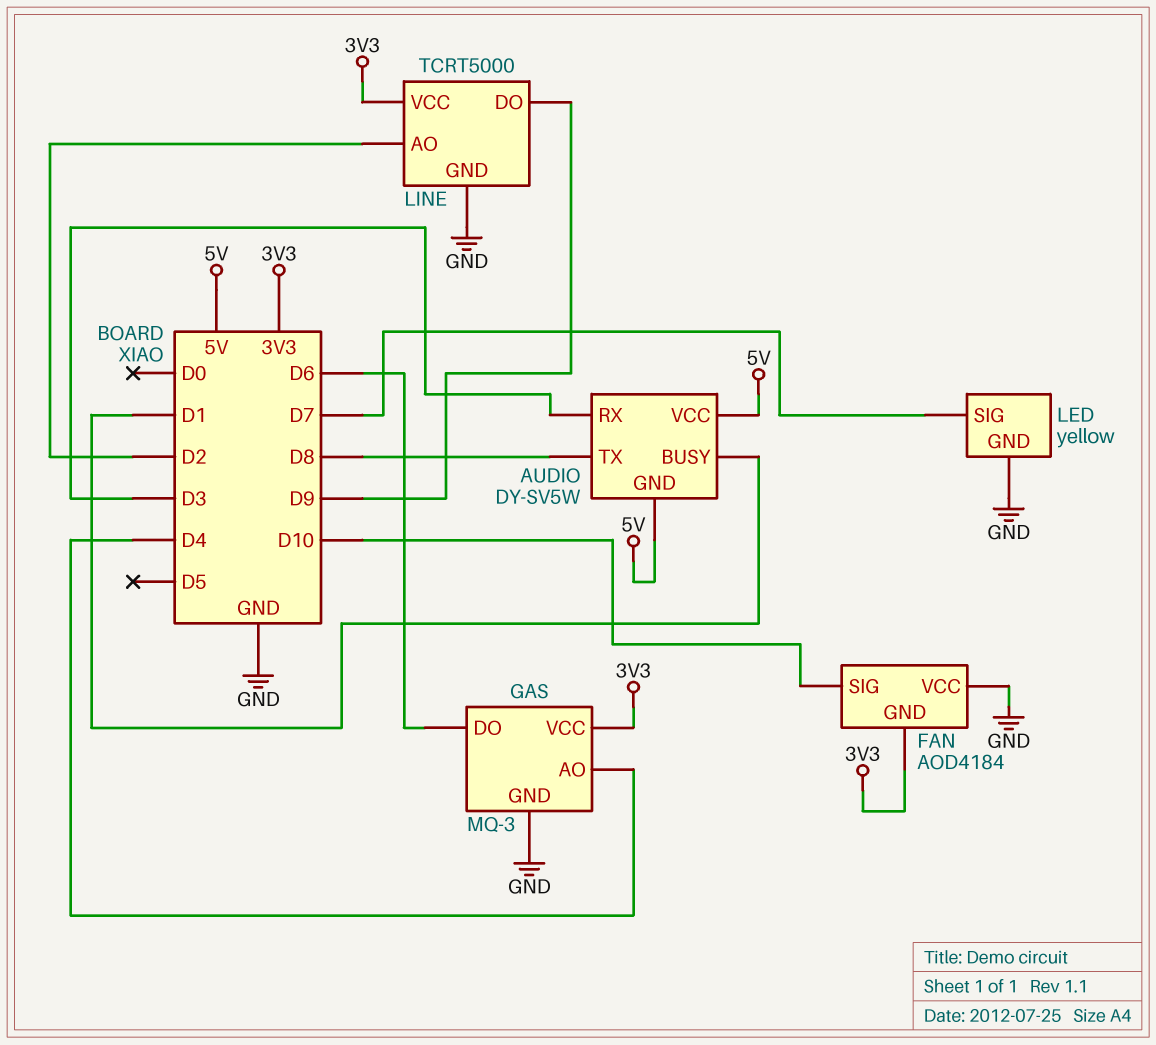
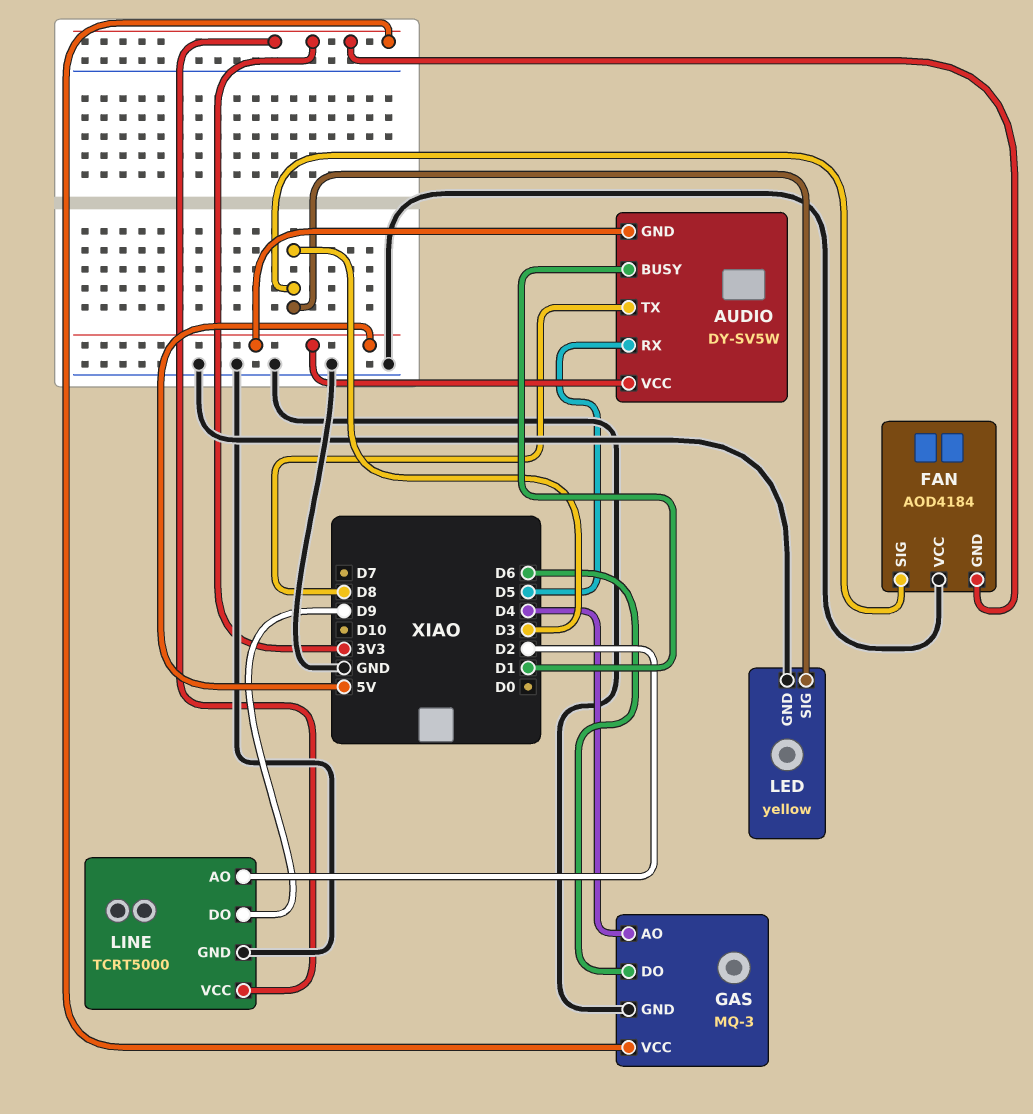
AUDIO pin RX: D3 -> D5
FAN pin SIG: D10 -> D3
LED pin SIG: D7 -> D3

